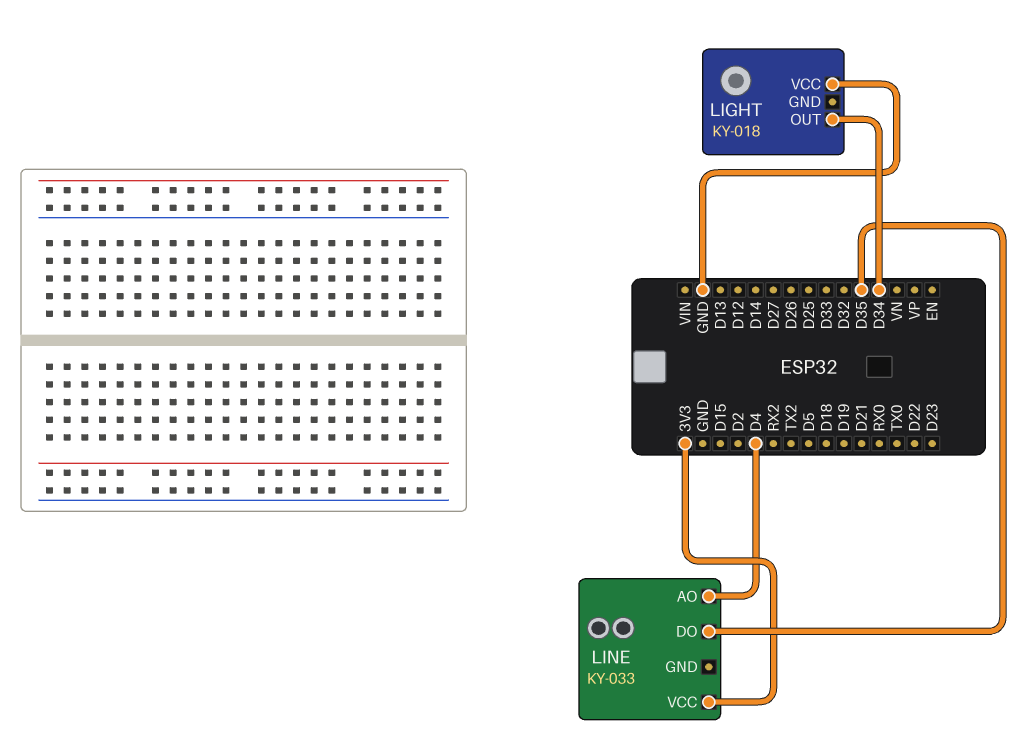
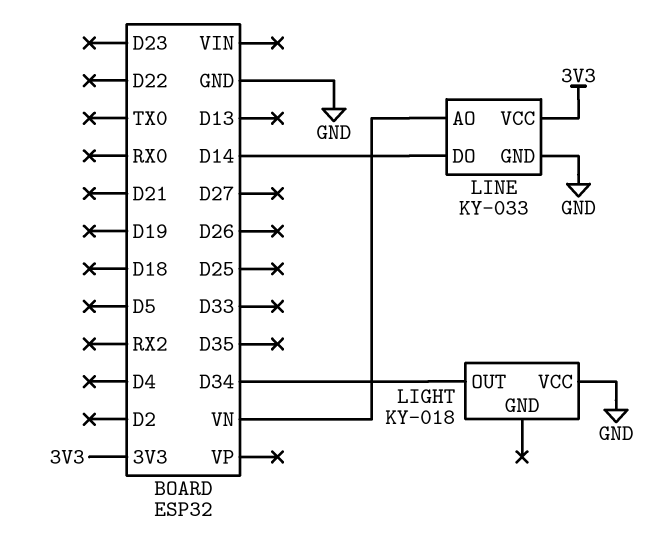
LINE pin AO: D4 -> VN
LINE pin DO: D35 -> D14
LINE pin GND: none -> GND

